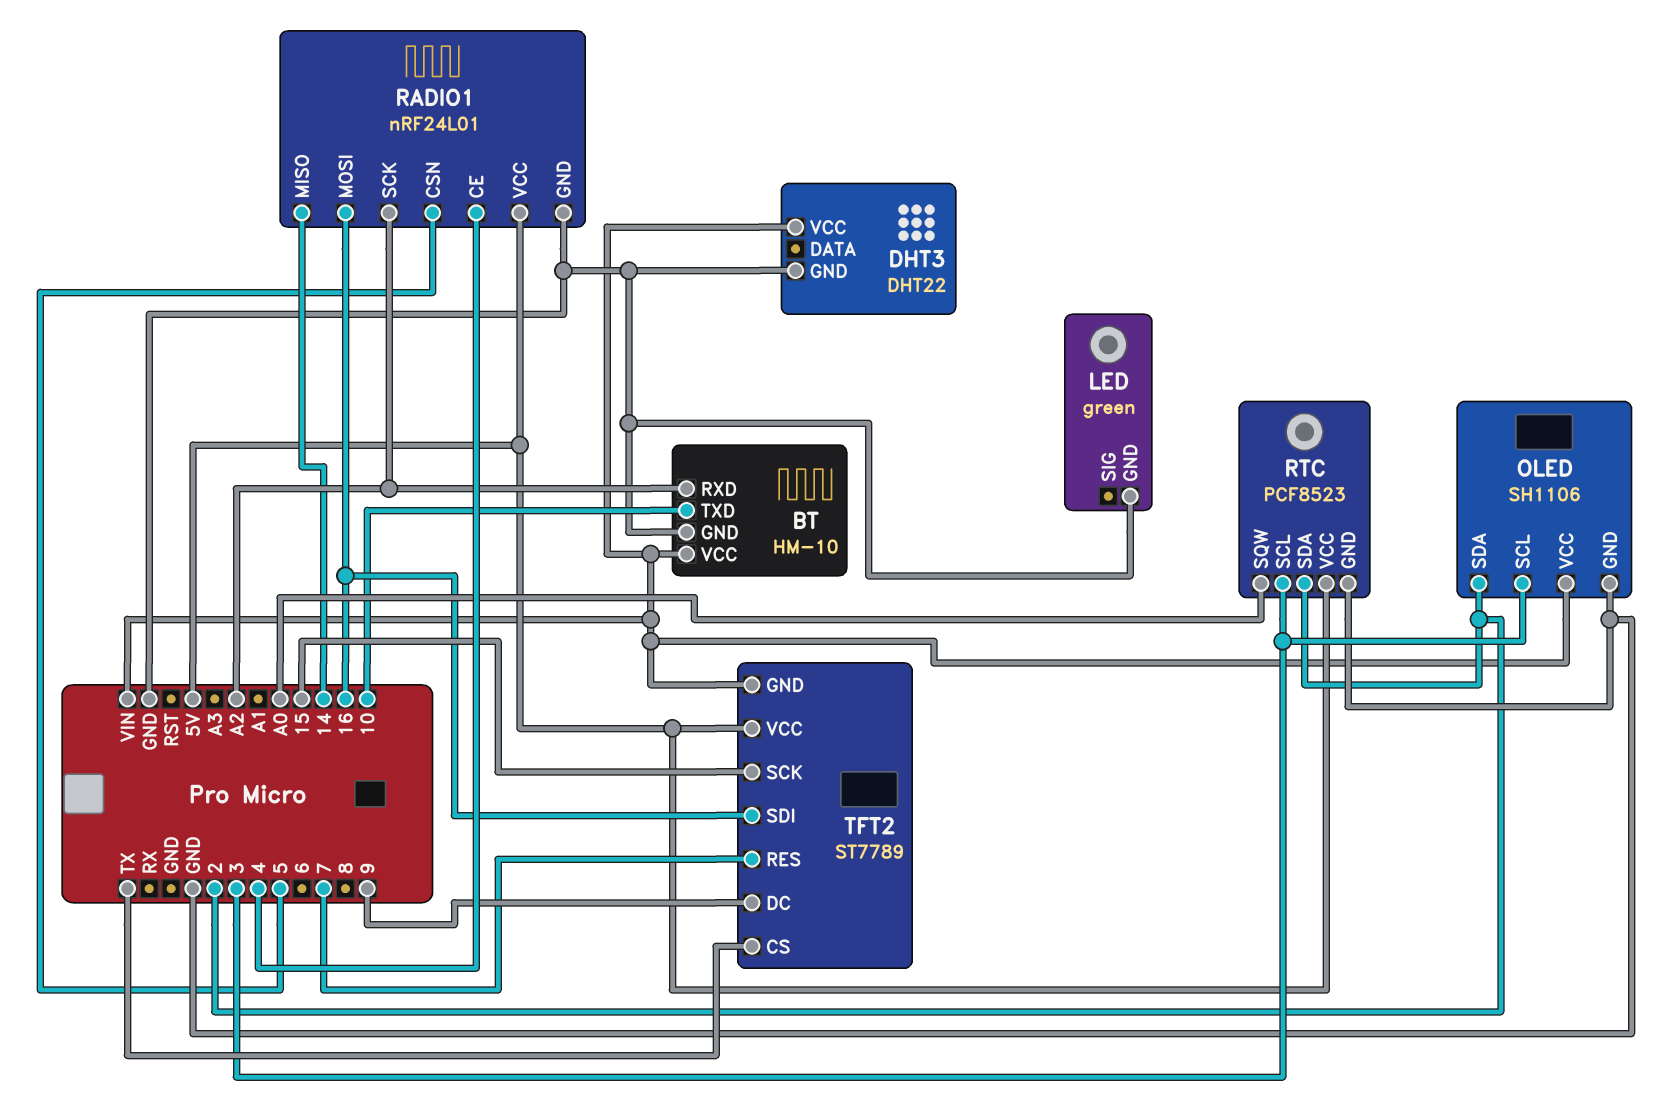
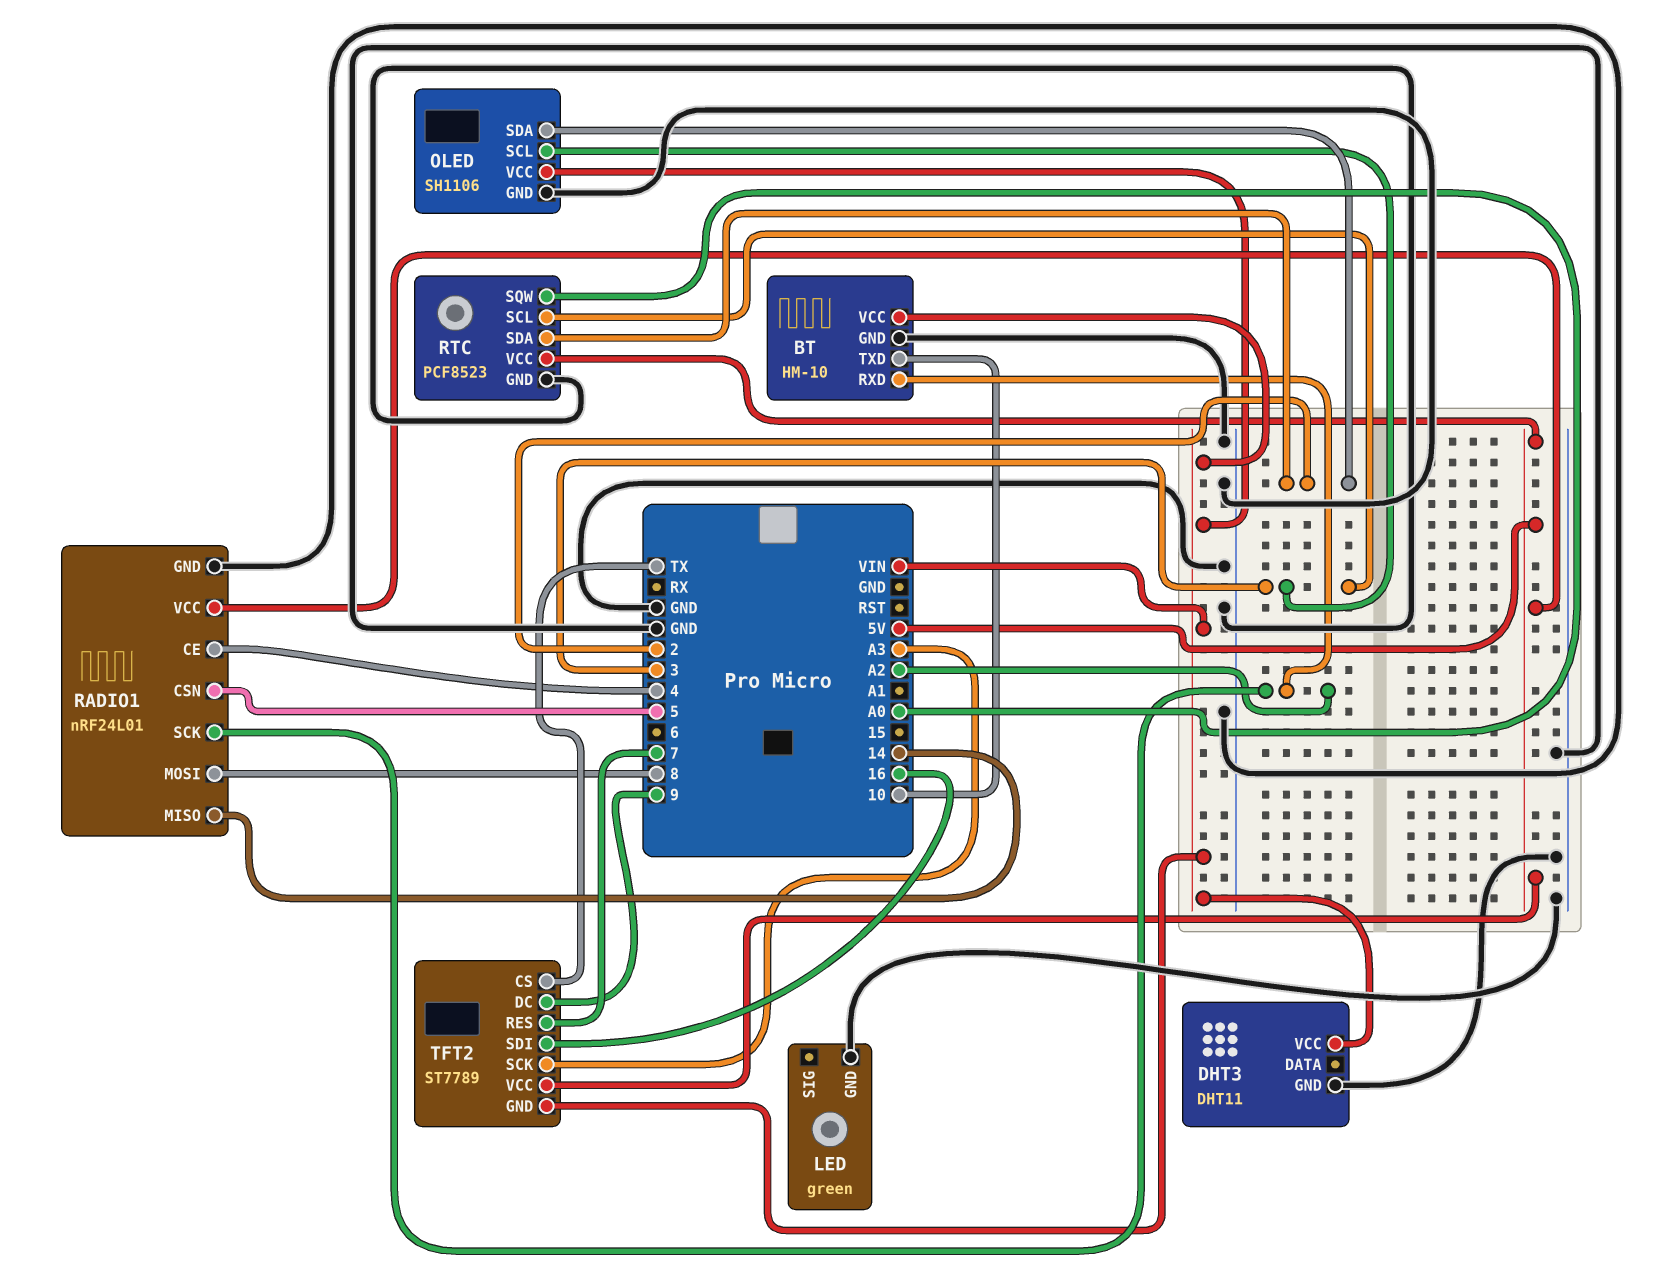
DHT3: DHT22 -> DHT11
RADIO1 pin MOSI: 16 -> 8
TFT2 pin SCK: 15 -> A3

